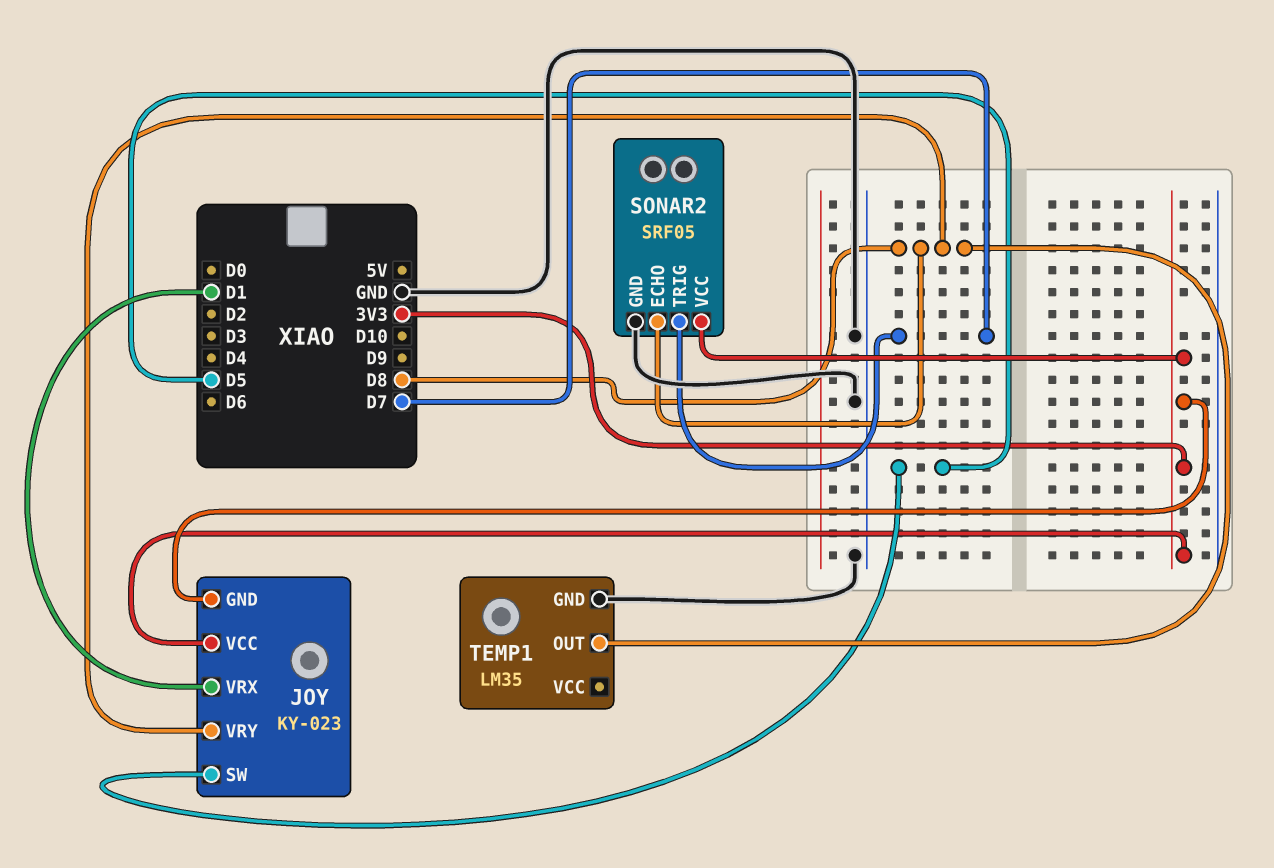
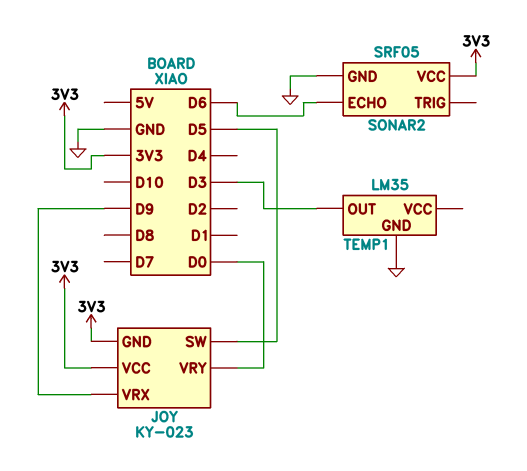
JOY pin VRX: D1 -> D9
JOY pin VRY: D8 -> D0
SONAR2 pin ECHO: D8 -> D6
SONAR2 pin TRIG: D7 -> none
TEMP1 pin OUT: D8 -> D3

